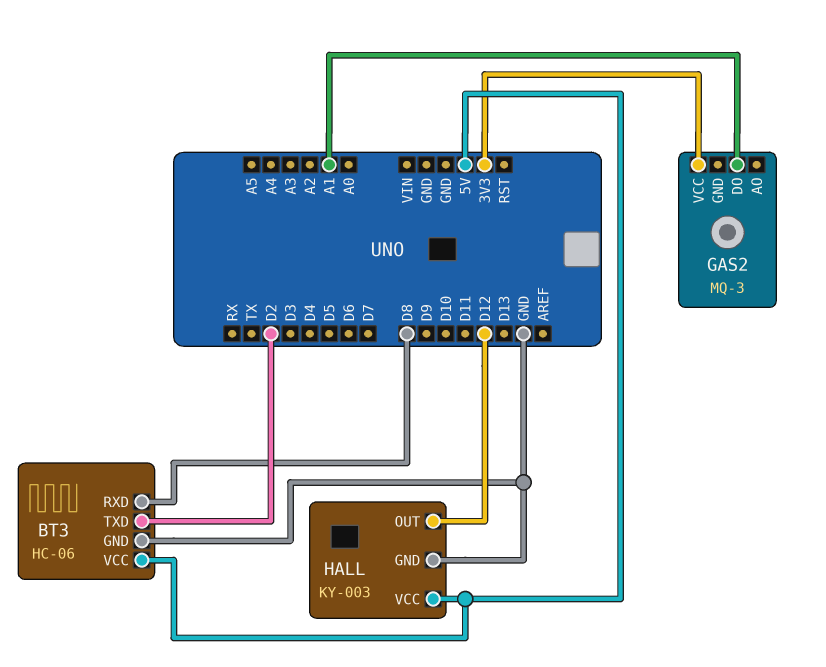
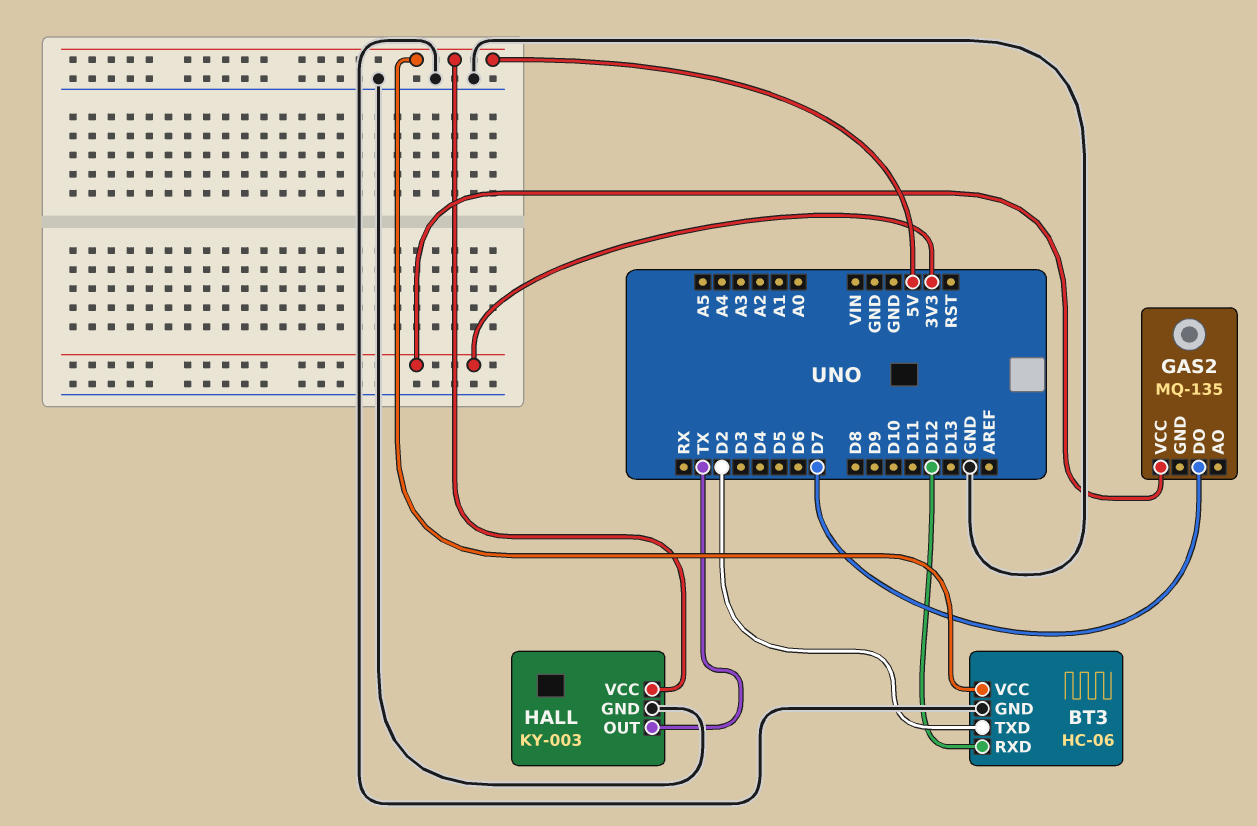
BT3 pin RXD: D8 -> D12
GAS2: MQ-3 -> MQ-135
GAS2 pin DO: A1 -> D7
HALL pin OUT: D12 -> TX

